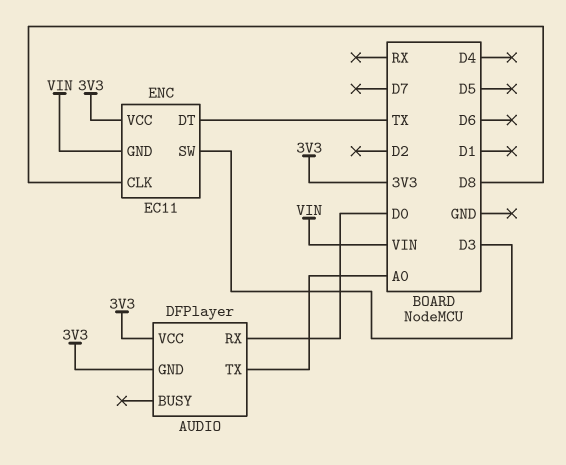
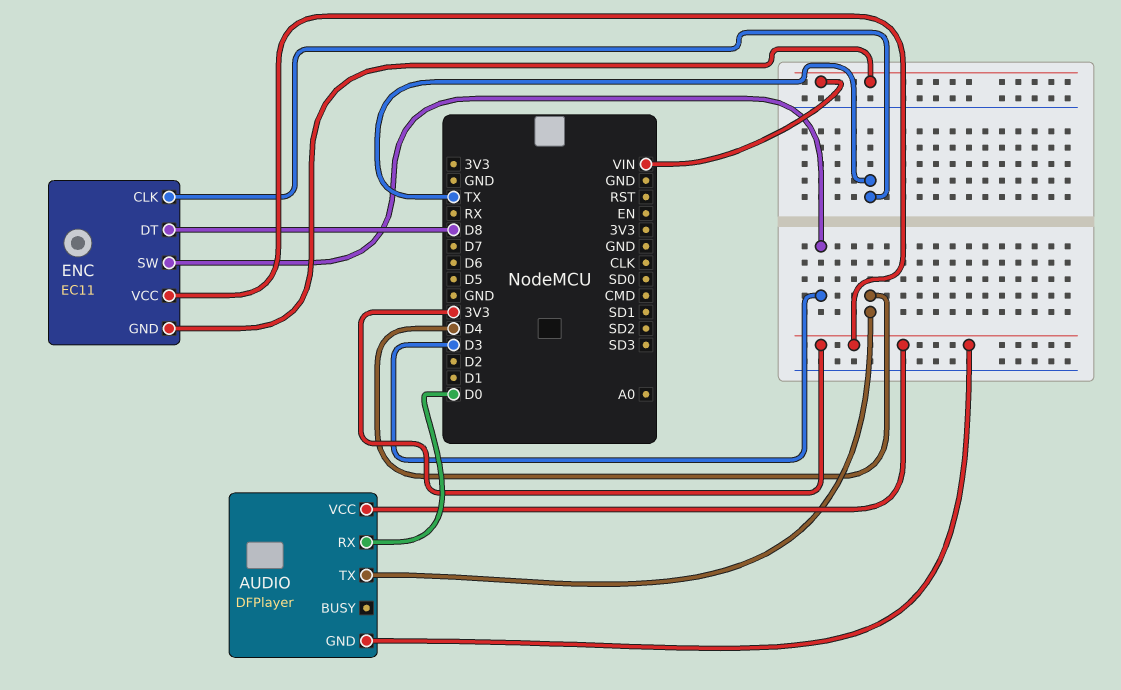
AUDIO pin TX: A0 -> D4
ENC pin CLK: D8 -> TX
ENC pin DT: TX -> D8

